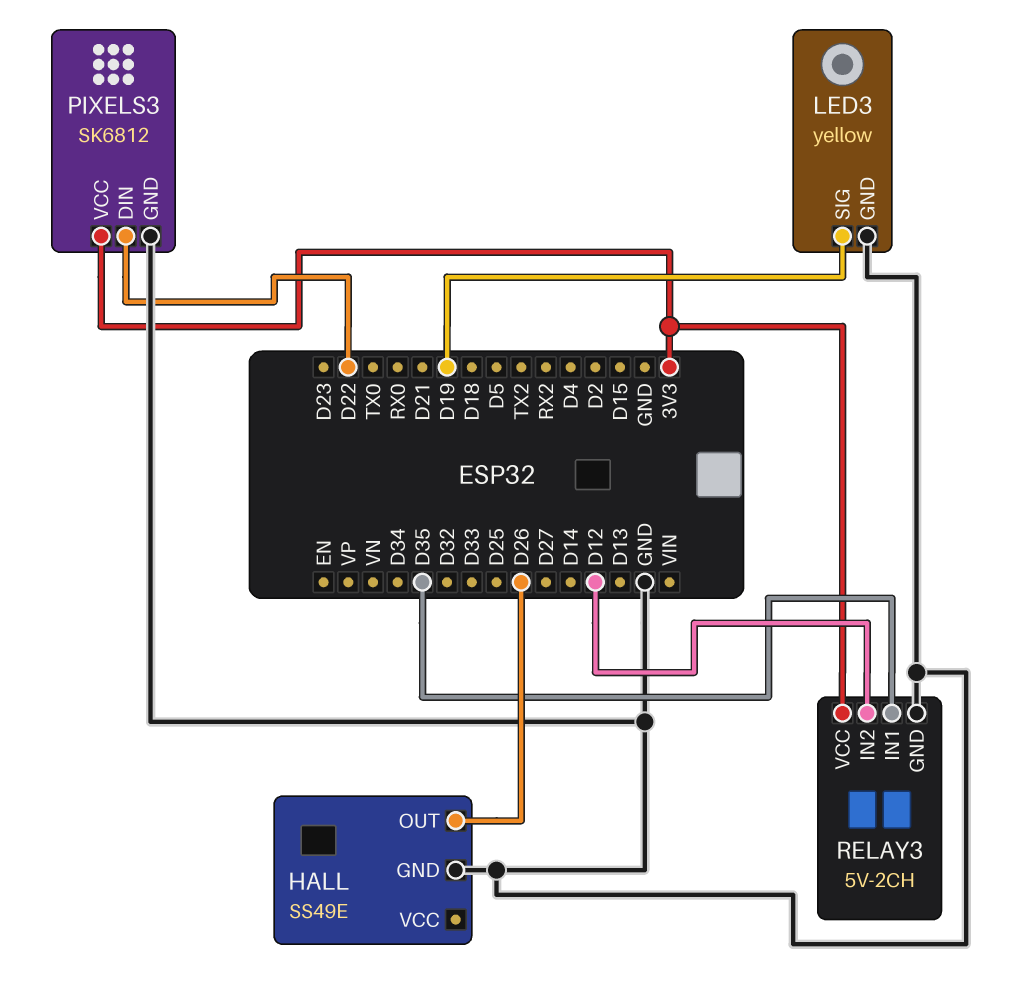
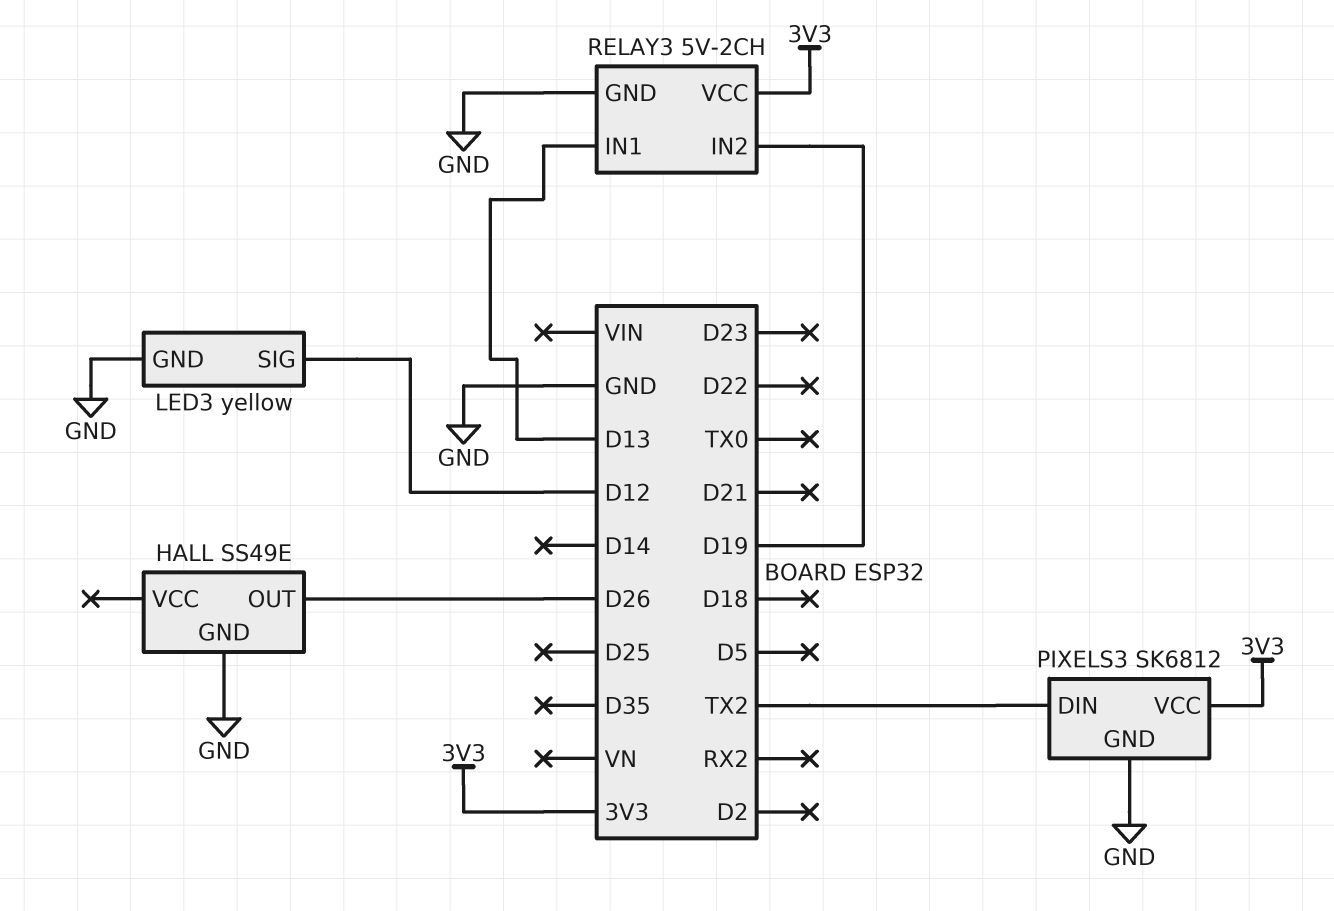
LED3 pin SIG: D19 -> D12
PIXELS3 pin DIN: D22 -> TX2
RELAY3 pin IN1: D35 -> D13
RELAY3 pin IN2: D12 -> D19

